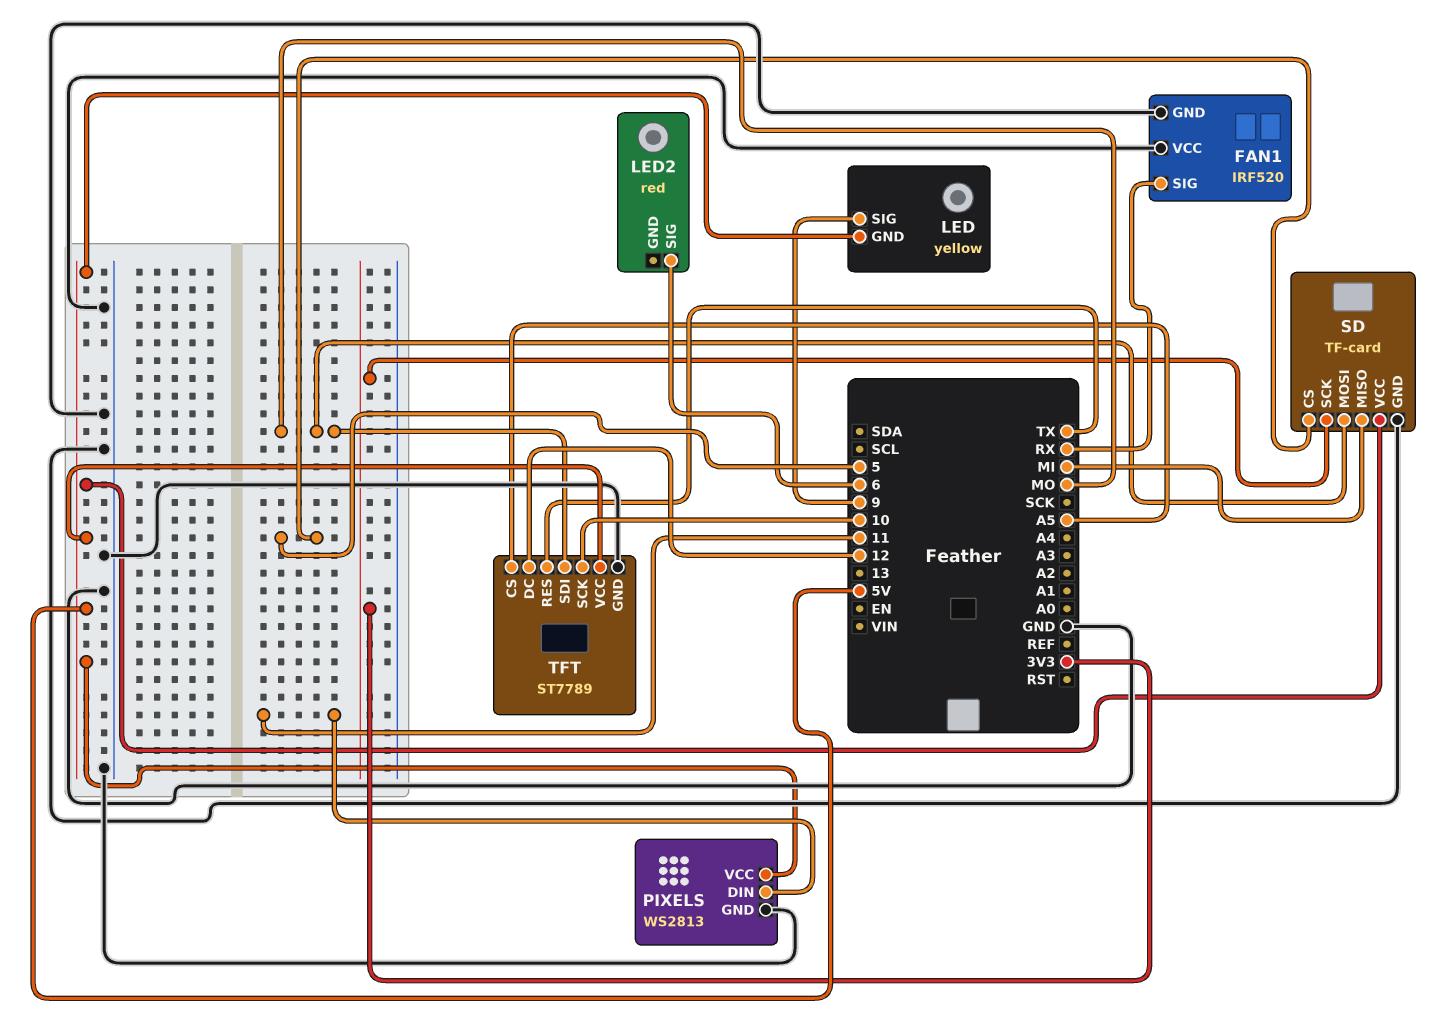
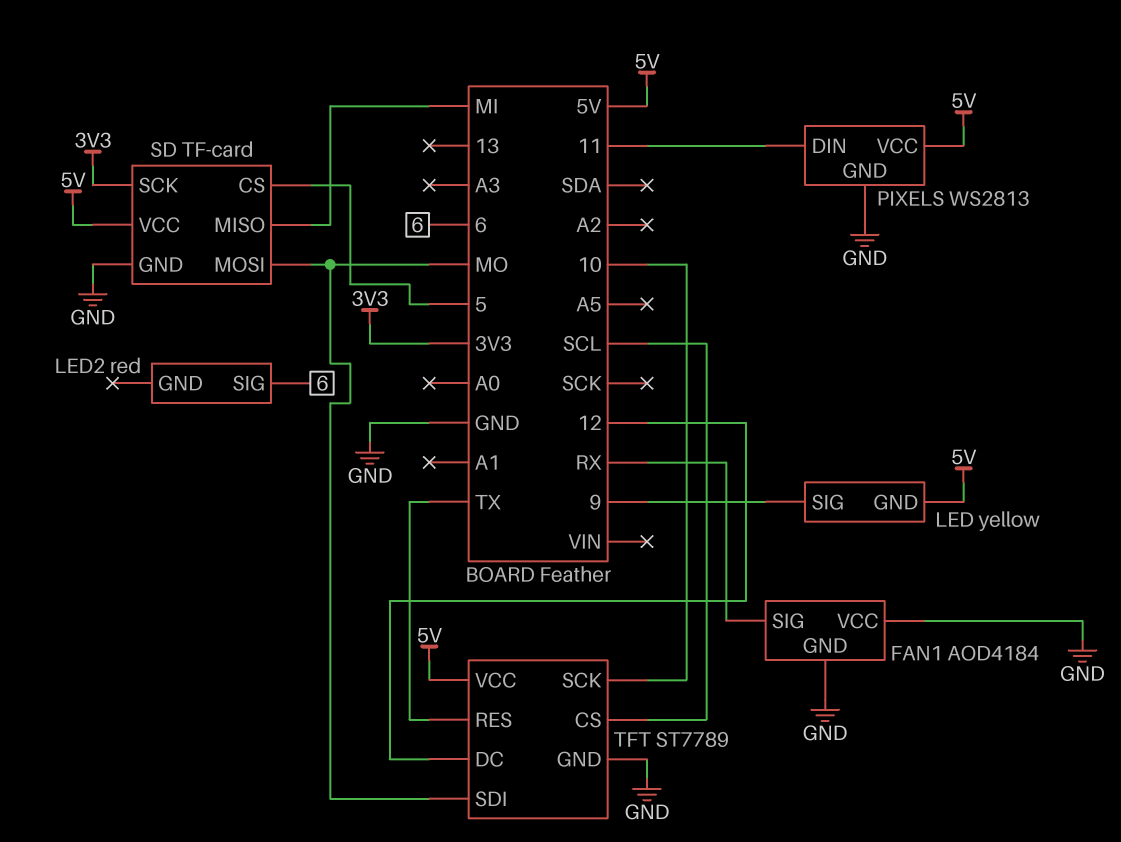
FAN1: IRF520 -> AOD4184
TFT pin CS: A5 -> SCL

